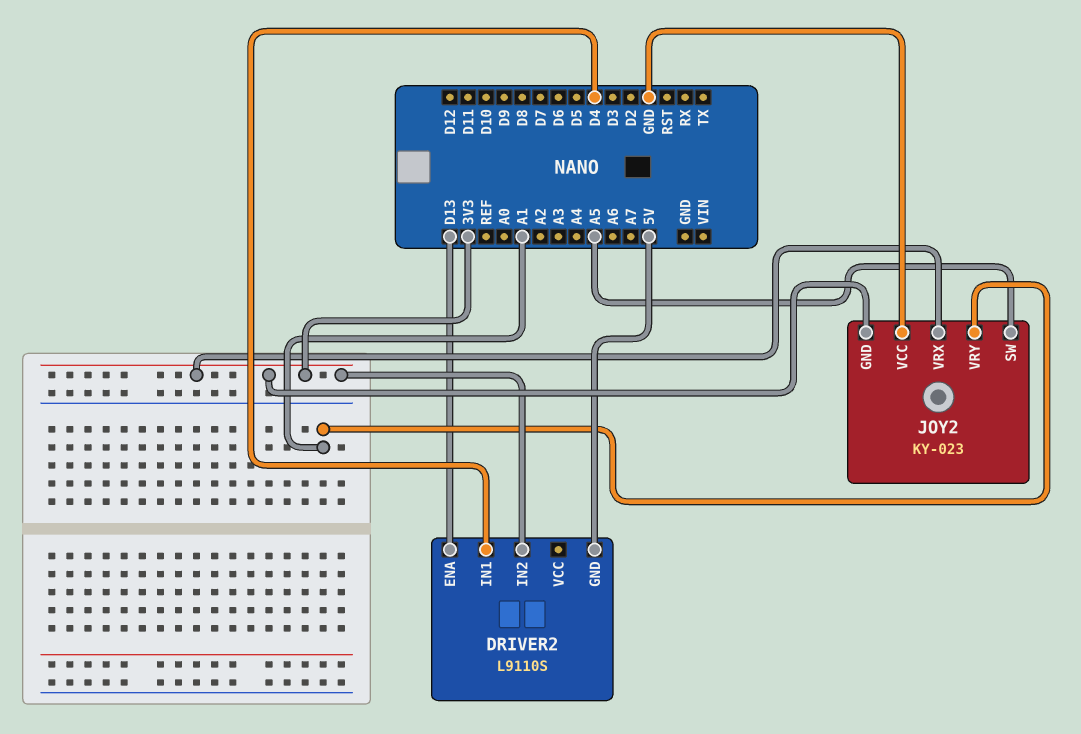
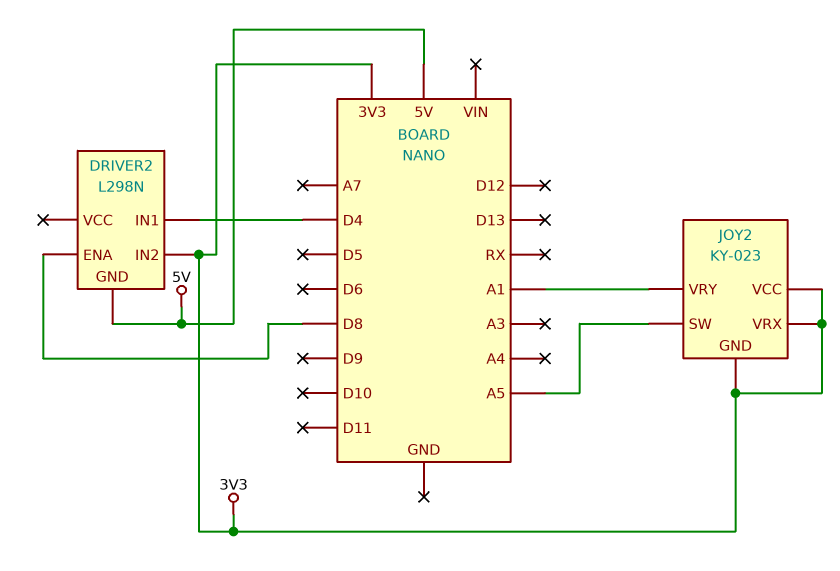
DRIVER2: L9110S -> L298N
DRIVER2 pin ENA: D13 -> D8
JOY2 pin VCC: GND -> 3V3

